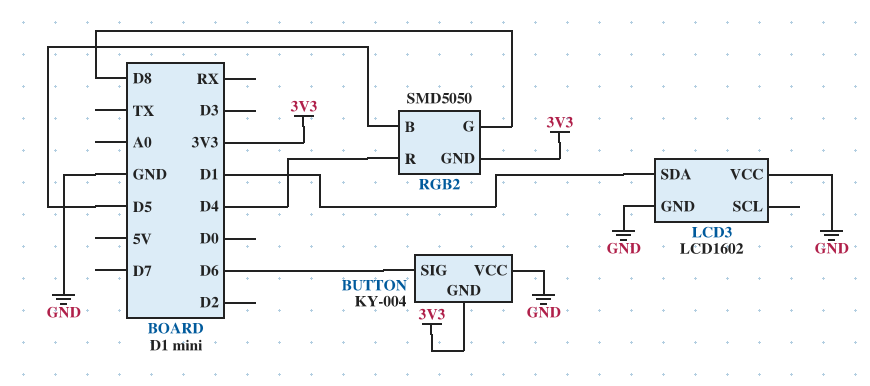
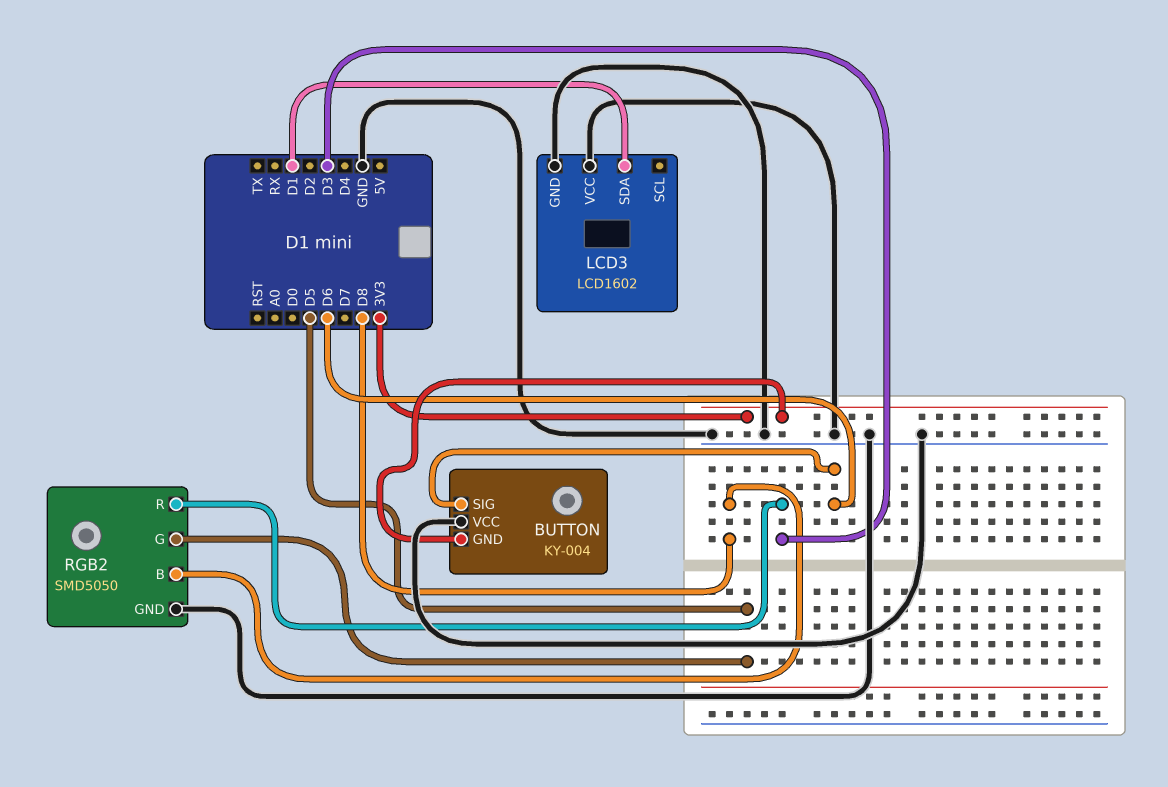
RGB2 pin B: D5 -> D8
RGB2 pin G: D8 -> D5
RGB2 pin GND: 3V3 -> GND
RGB2 pin R: D4 -> D3

